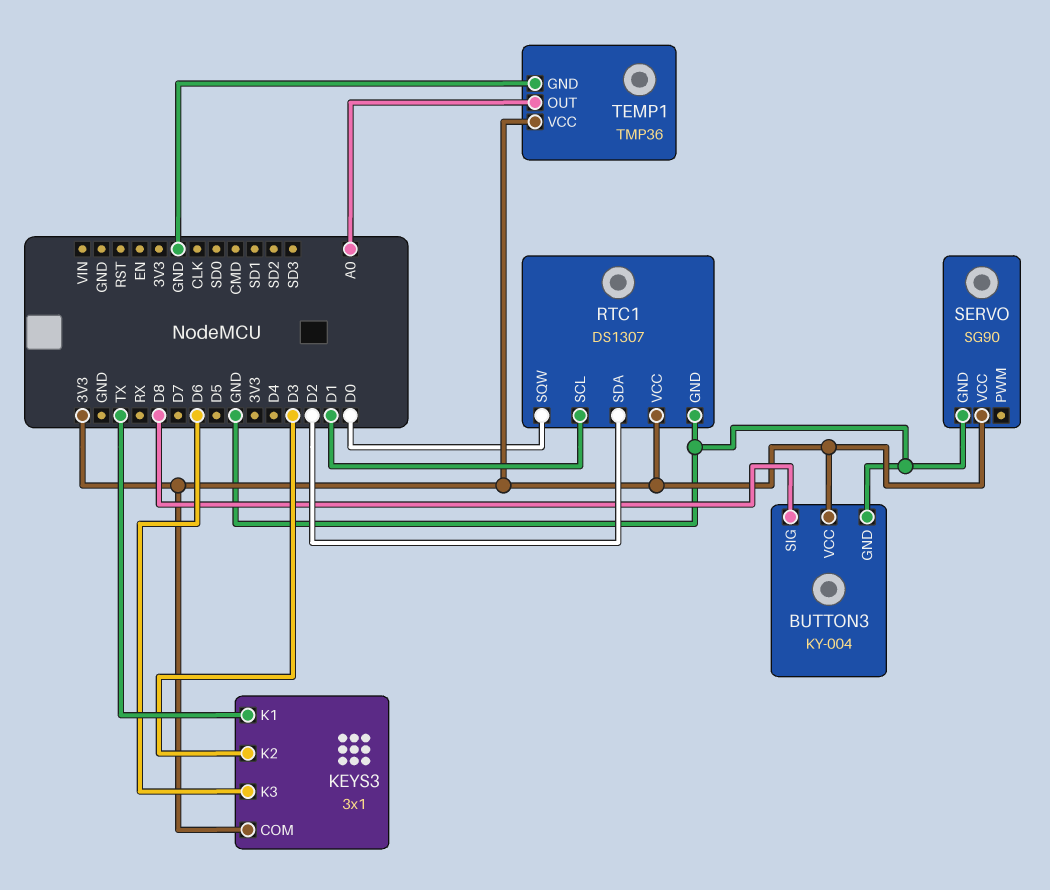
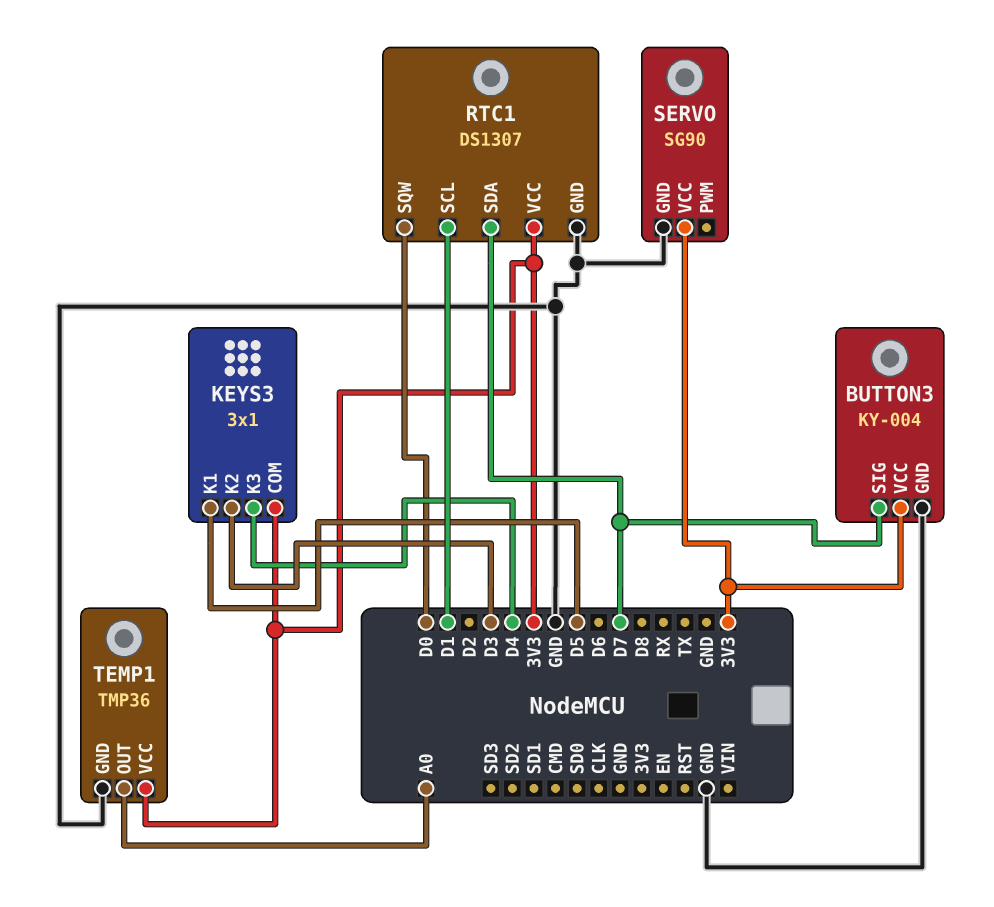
BUTTON3 pin SIG: D8 -> D7
KEYS3 pin K1: TX -> D5
KEYS3 pin K3: D6 -> D4
RTC1 pin SDA: D2 -> D7

